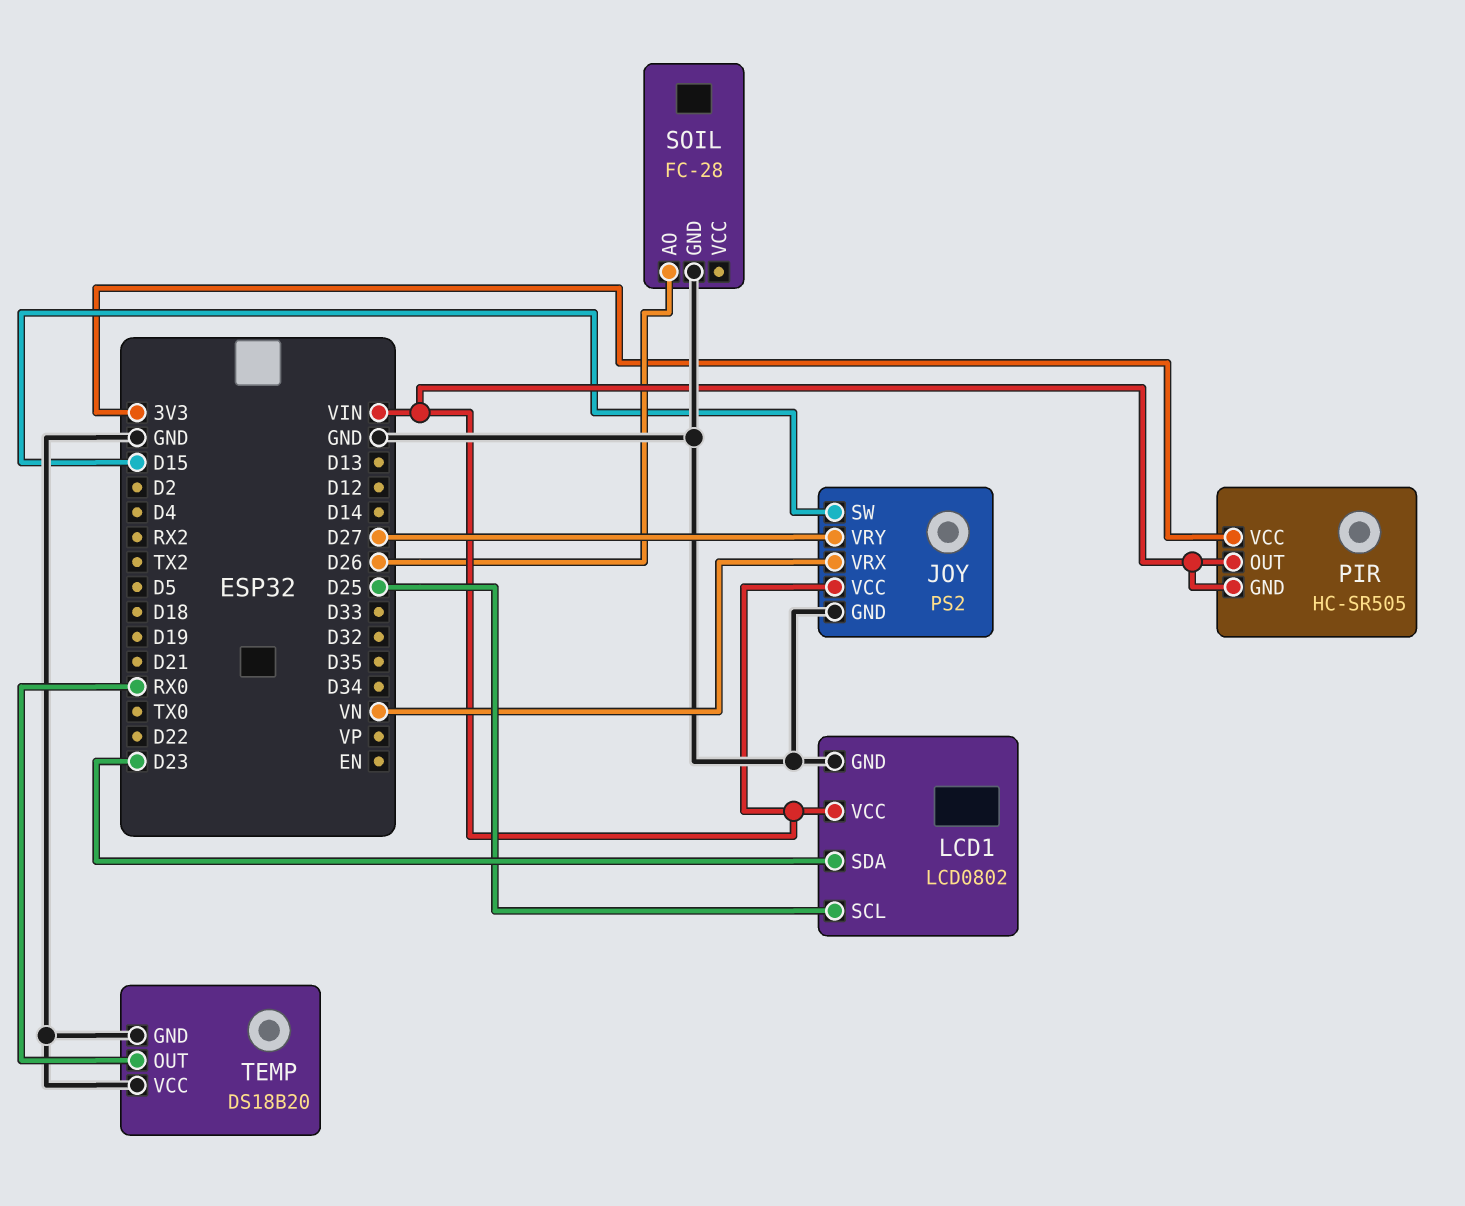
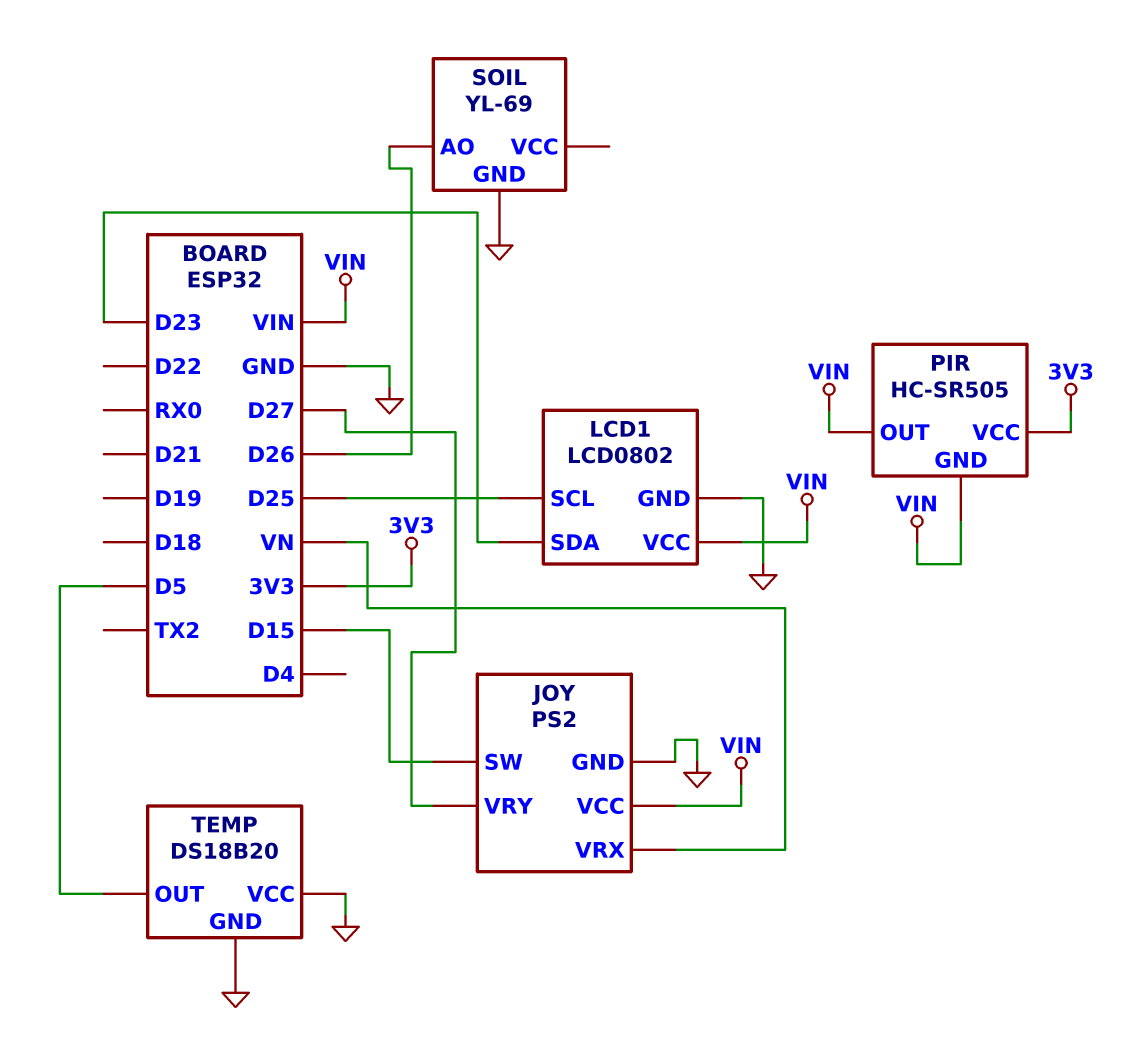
SOIL: FC-28 -> YL-69
TEMP pin OUT: RX0 -> D5

